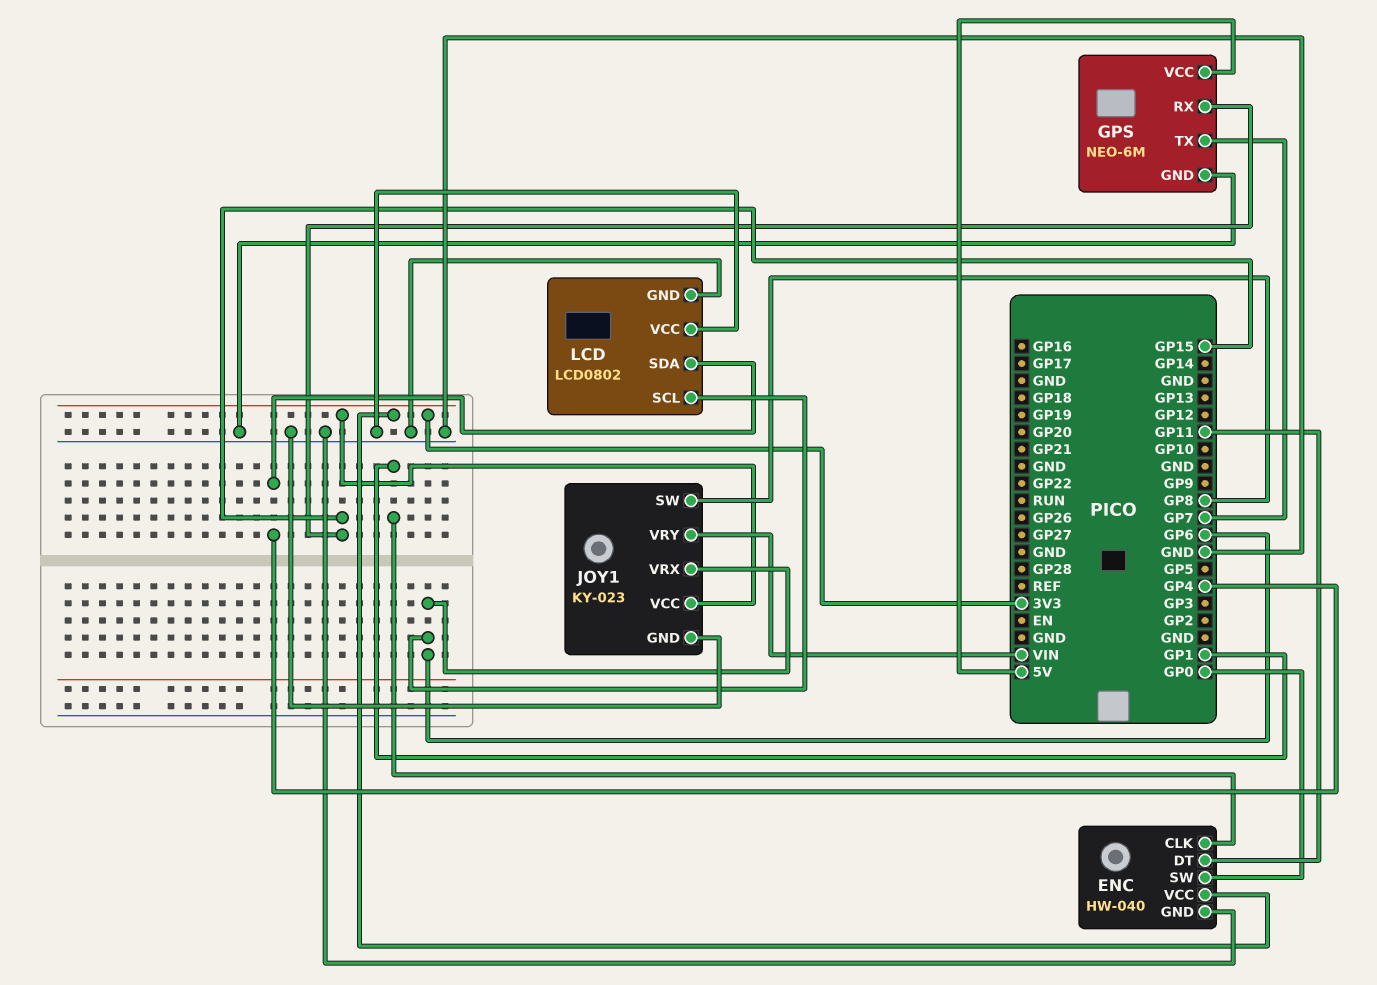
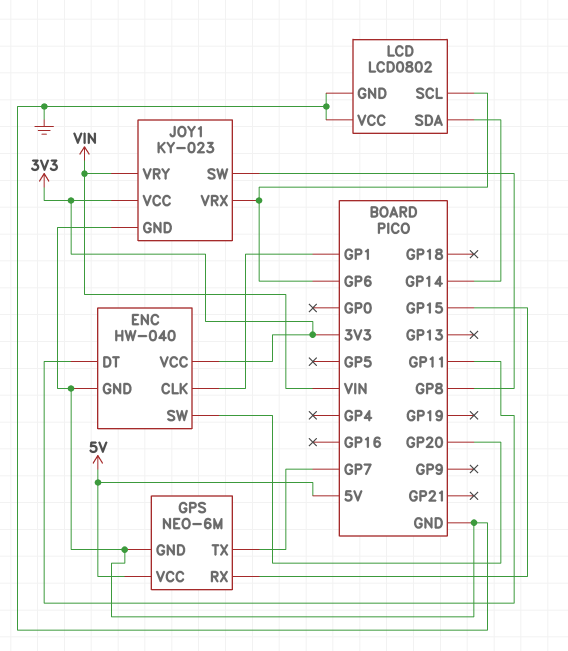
ENC pin SW: GP0 -> GP20
LCD pin SDA: GP4 -> GP14

